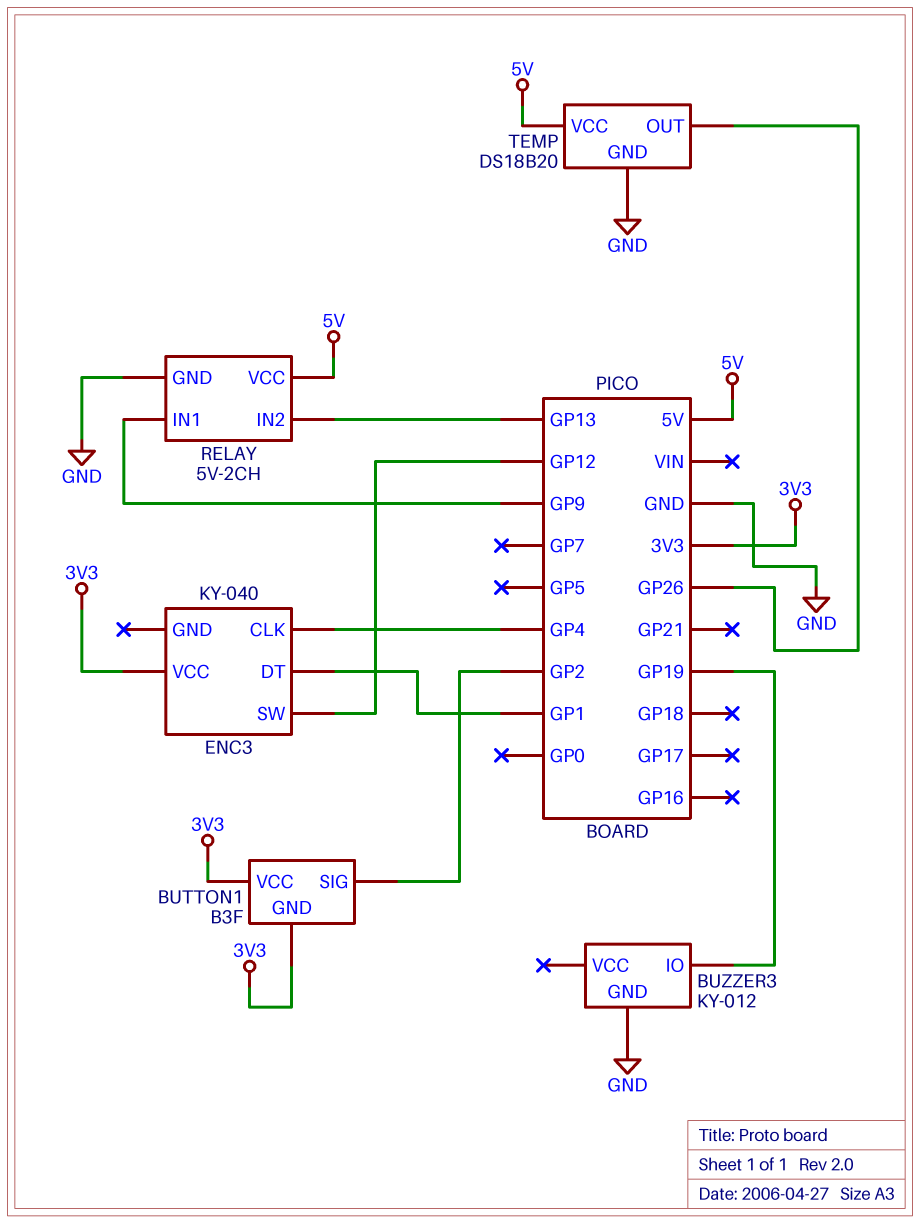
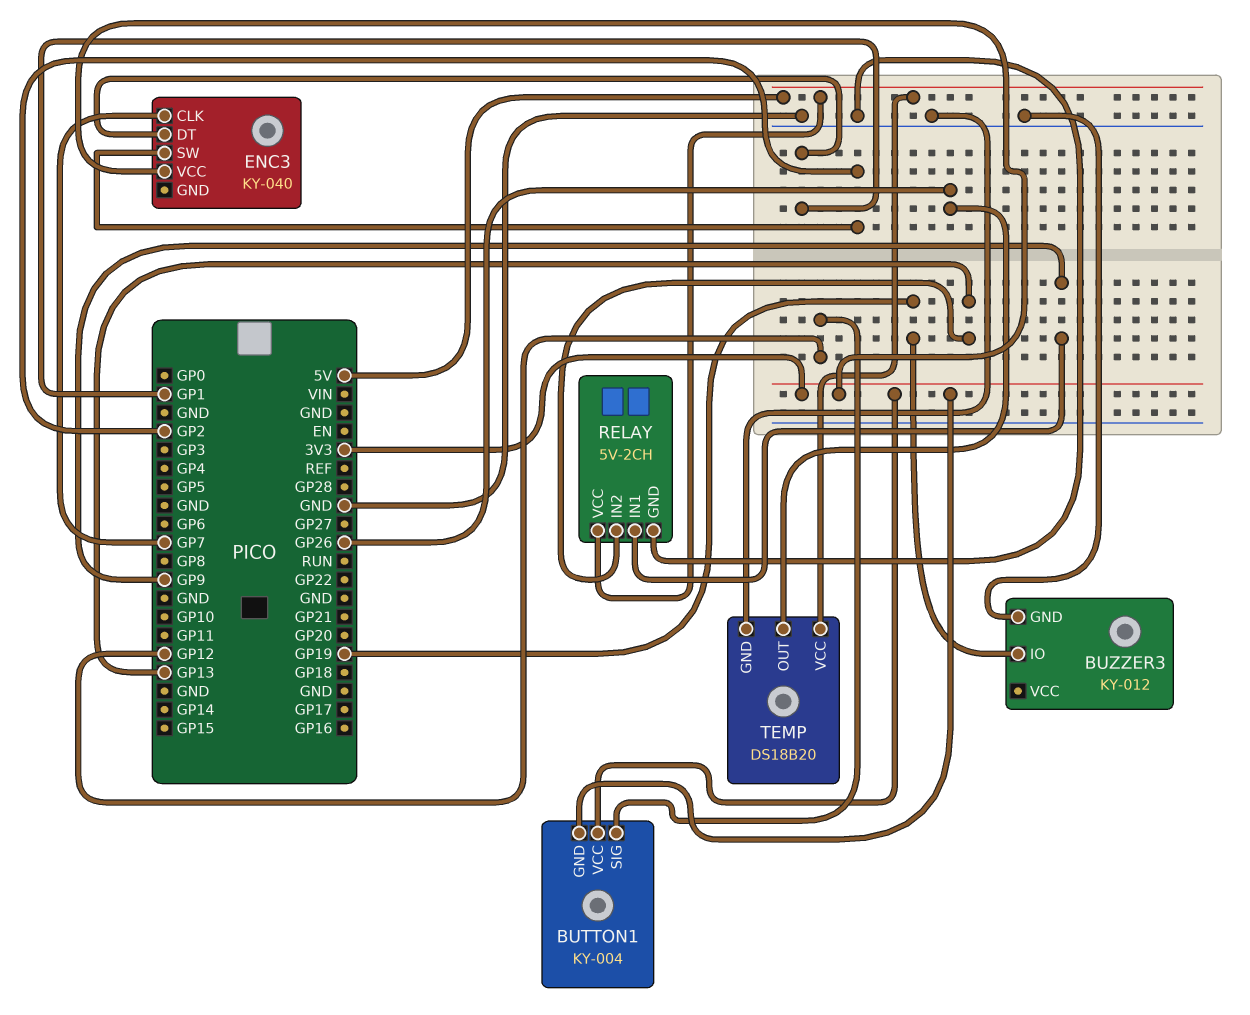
BUTTON1: B3F -> KY-004
BUTTON1 pin SIG: GP2 -> GP12
ENC3 pin CLK: GP4 -> GP7
ENC3 pin SW: GP12 -> GP2

